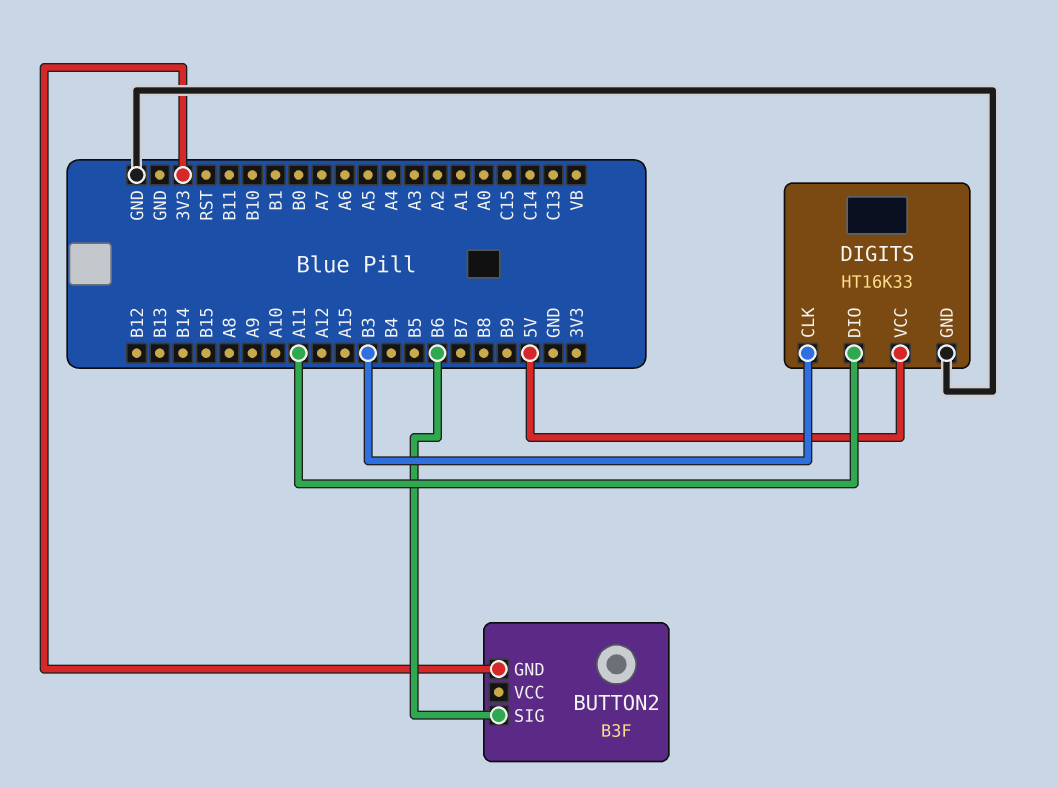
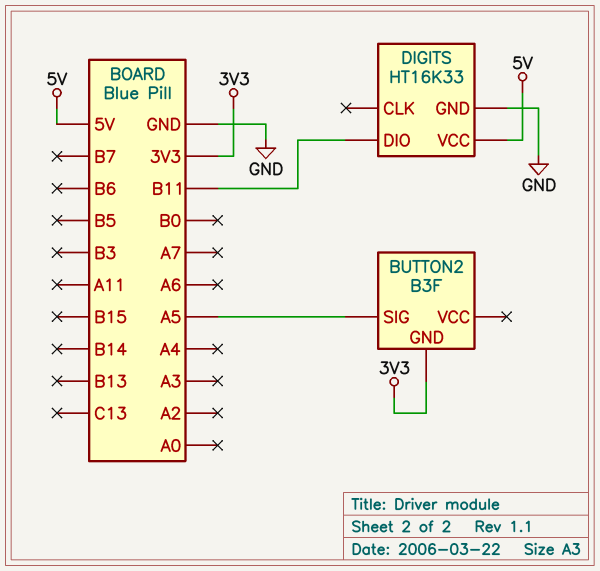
BUTTON2 pin SIG: B6 -> A5
DIGITS pin CLK: B3 -> none
DIGITS pin DIO: A11 -> B11

